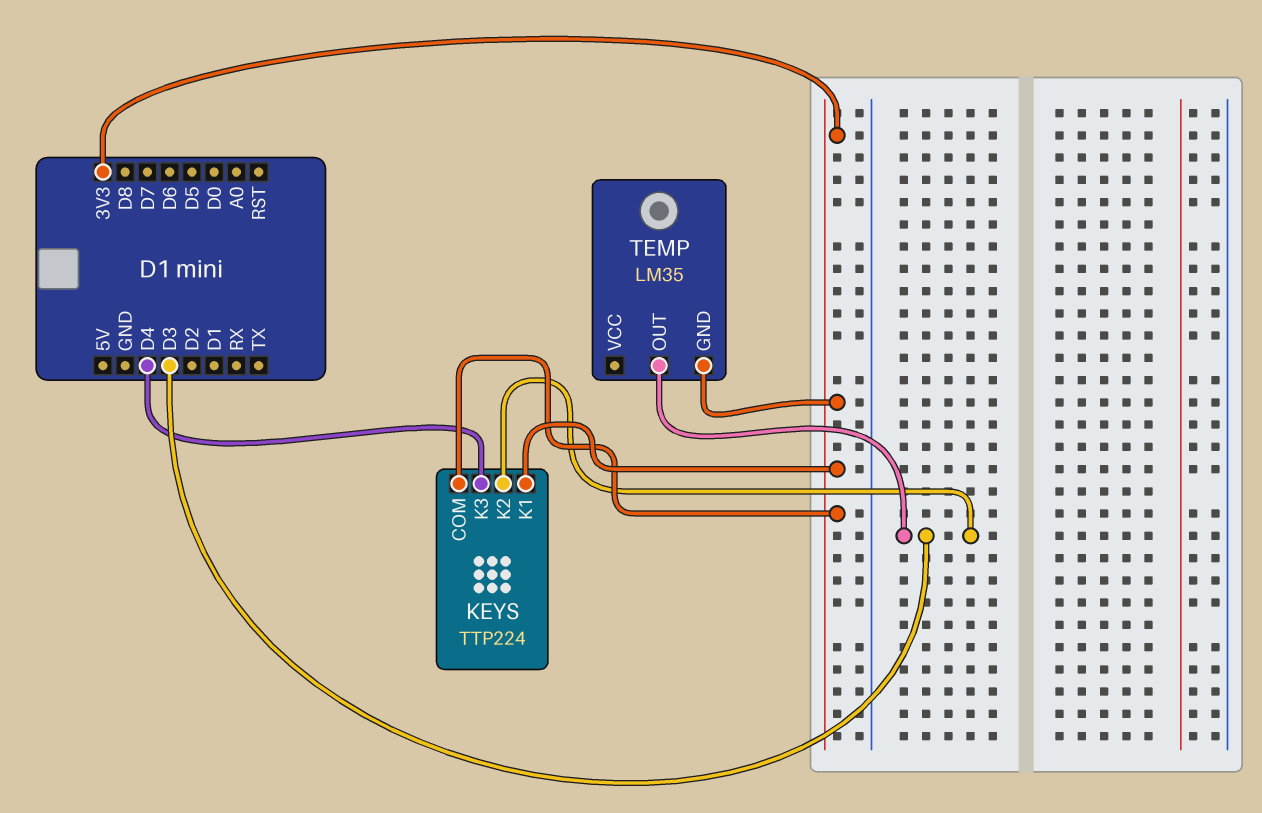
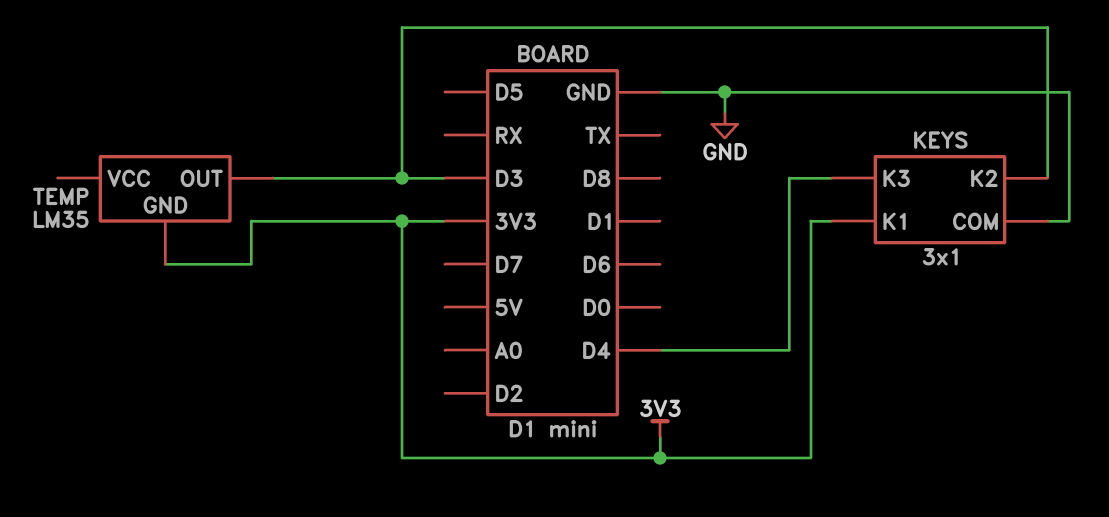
KEYS: TTP224 -> 3x1
KEYS pin COM: 3V3 -> GND

